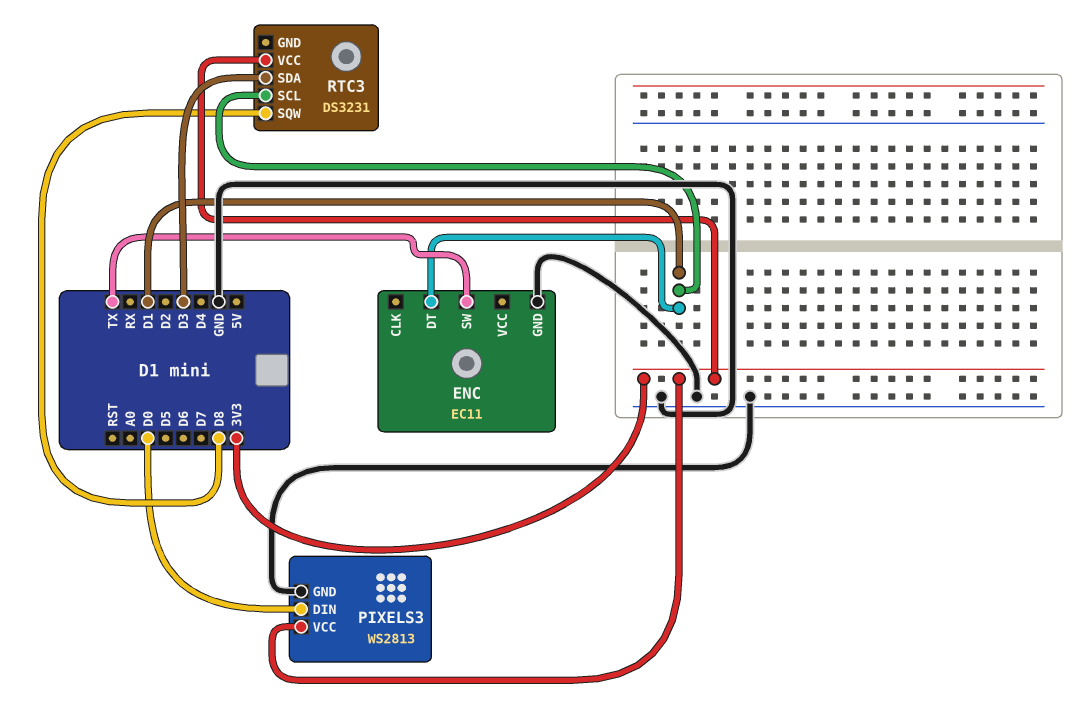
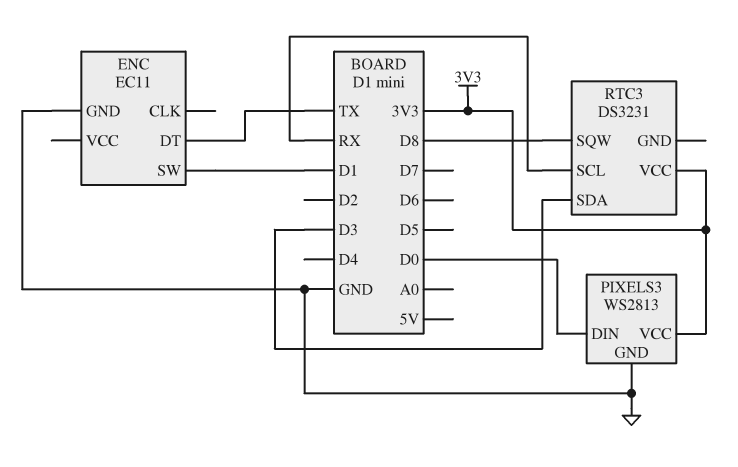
ENC pin DT: D1 -> TX
ENC pin SW: TX -> D1
RTC3 pin SCL: D1 -> RX

